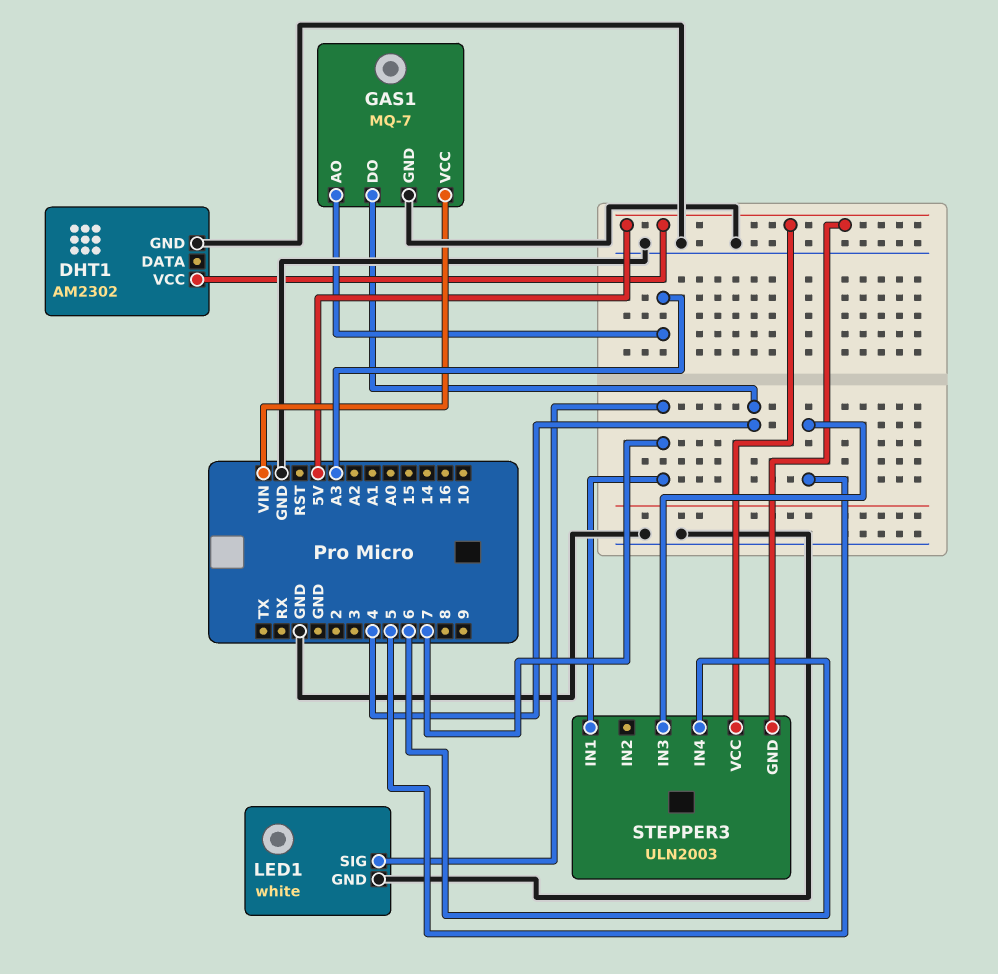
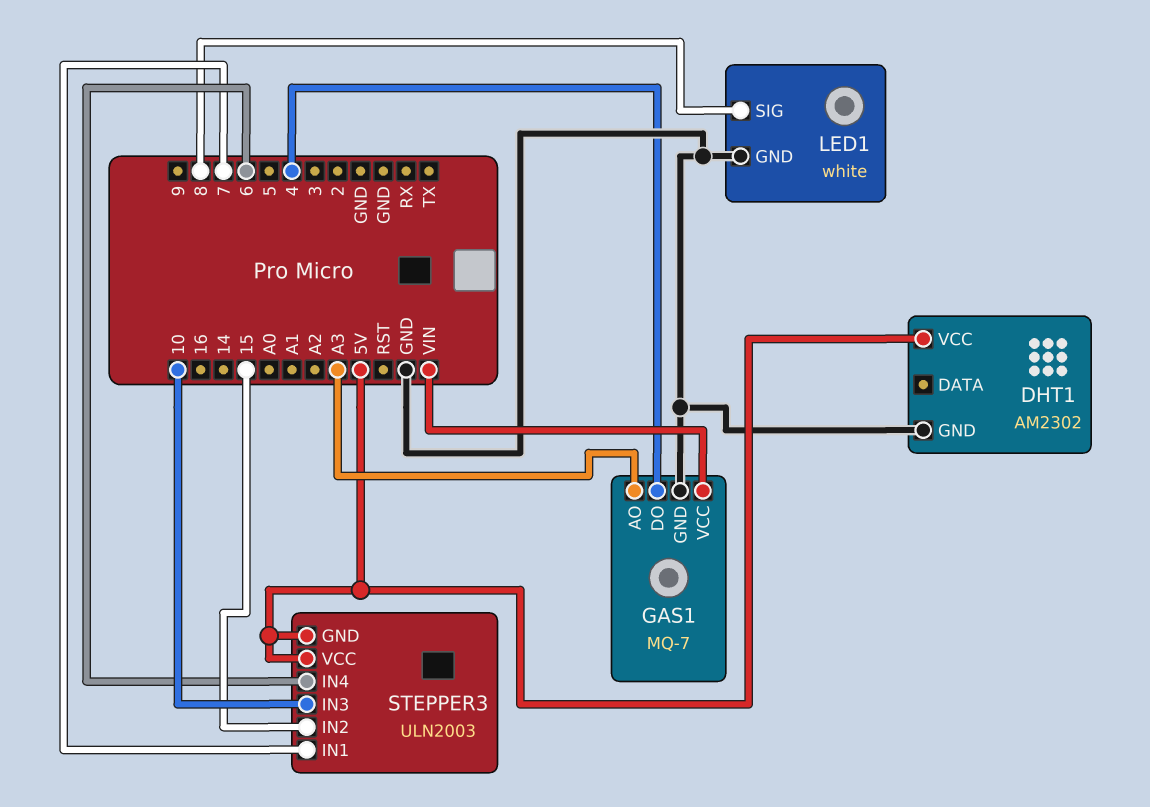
LED1 pin SIG: 7 -> 8
STEPPER3 pin IN2: none -> 15
STEPPER3 pin IN3: 5 -> 10

